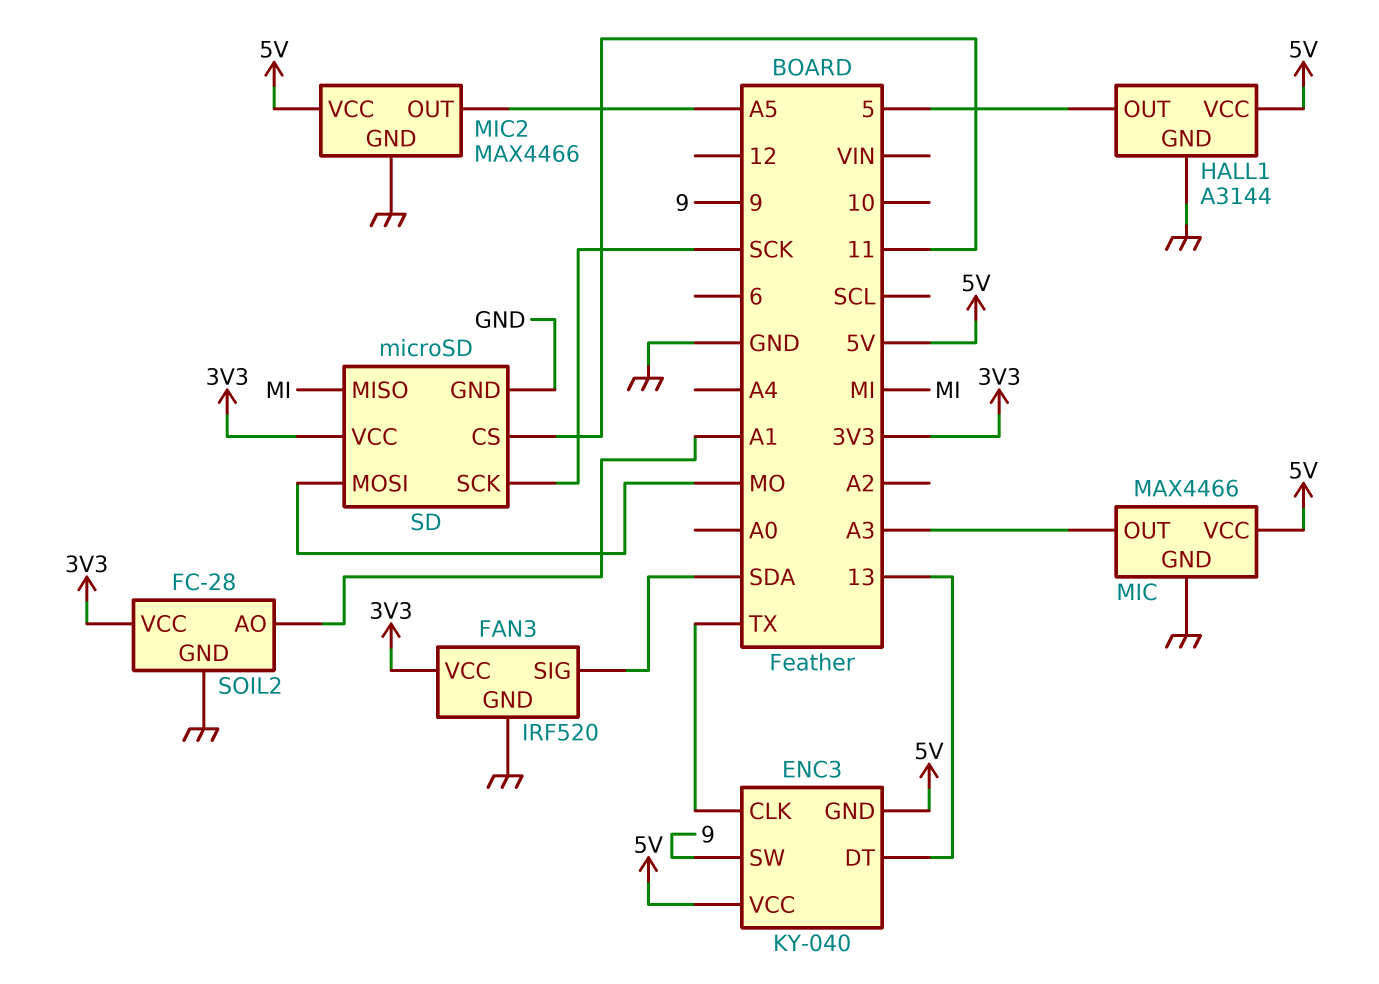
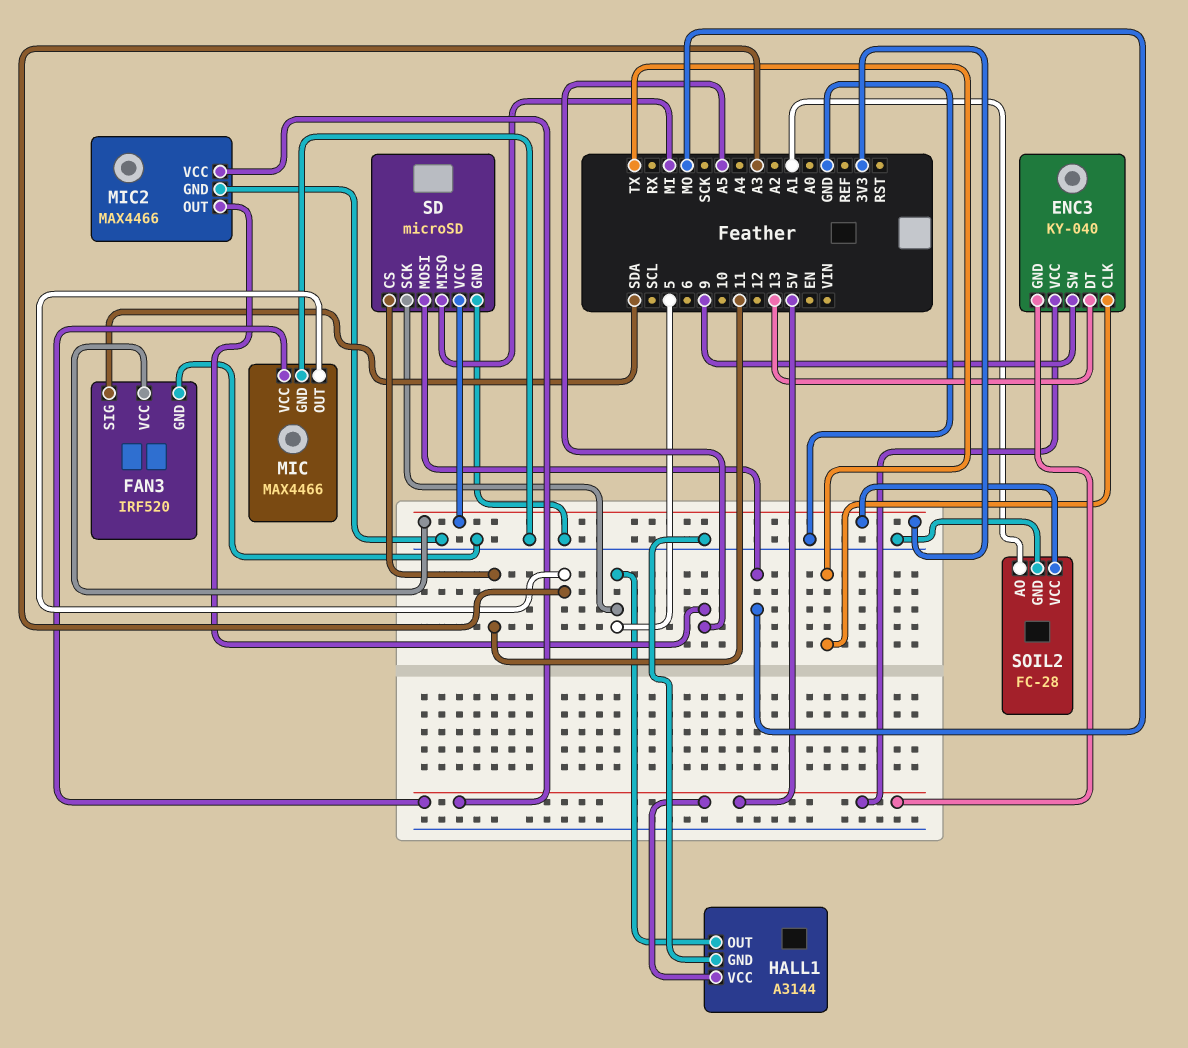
SD pin SCK: SCK -> 5

